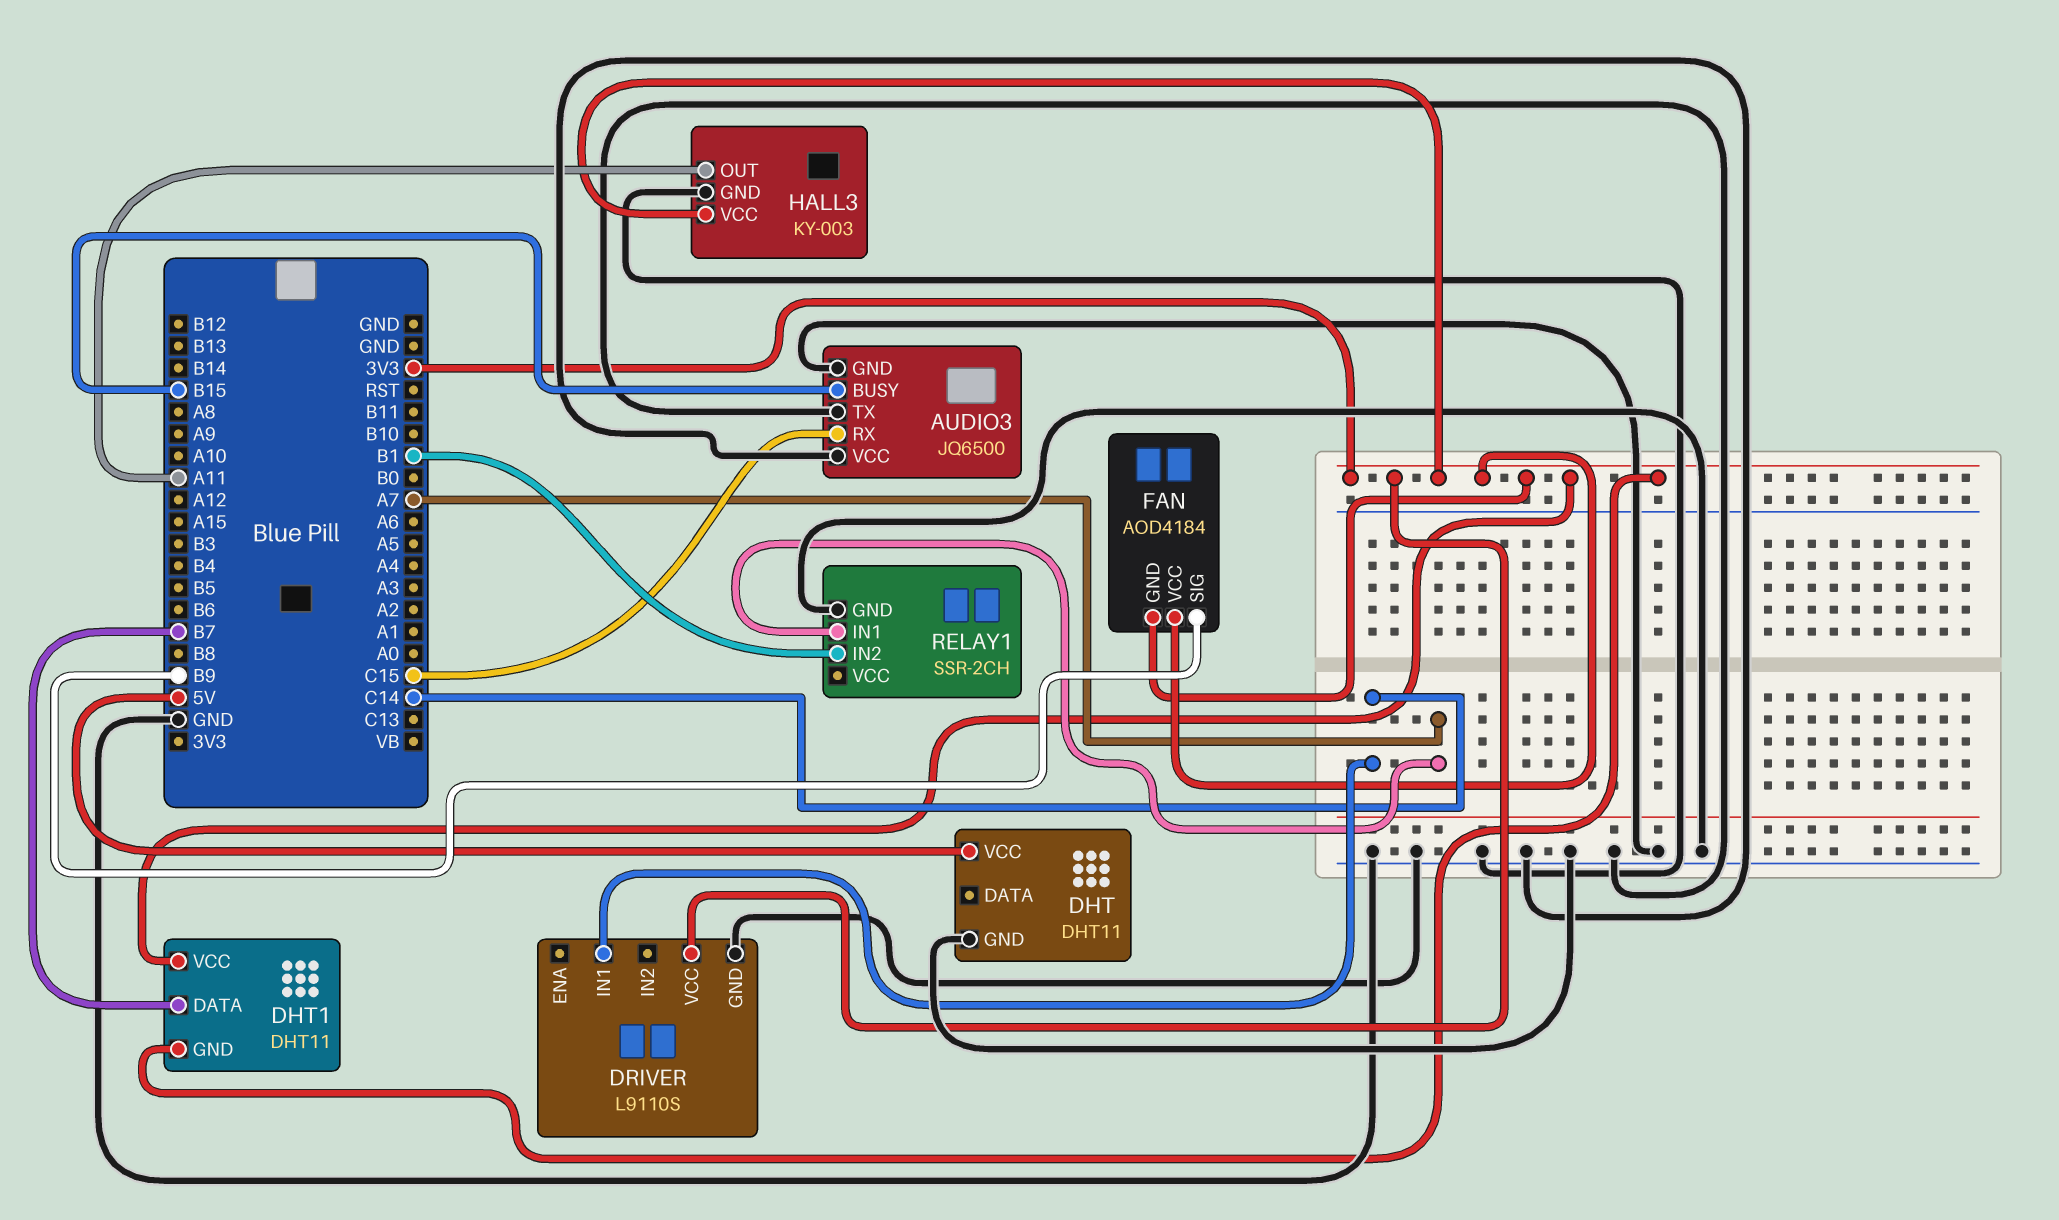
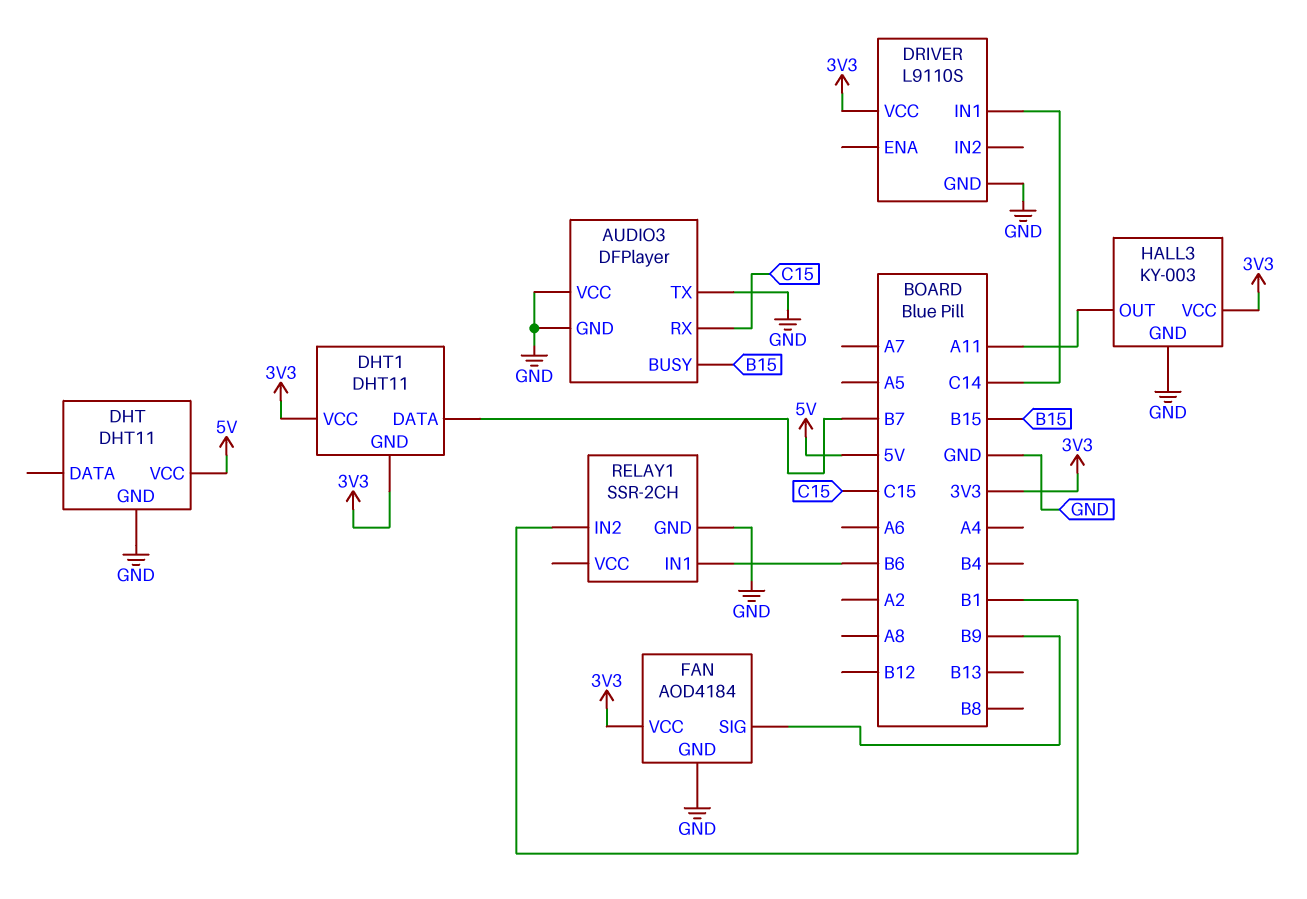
AUDIO3: JQ6500 -> DFPlayer
FAN pin GND: 3V3 -> GND
RELAY1 pin IN1: A7 -> B6

